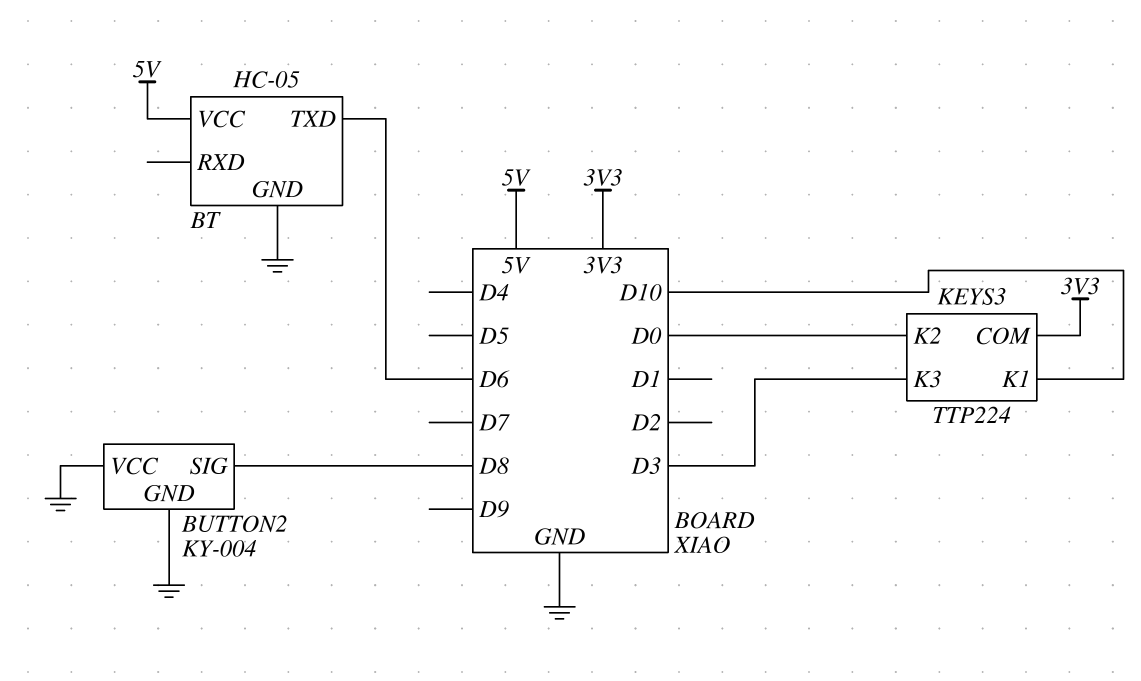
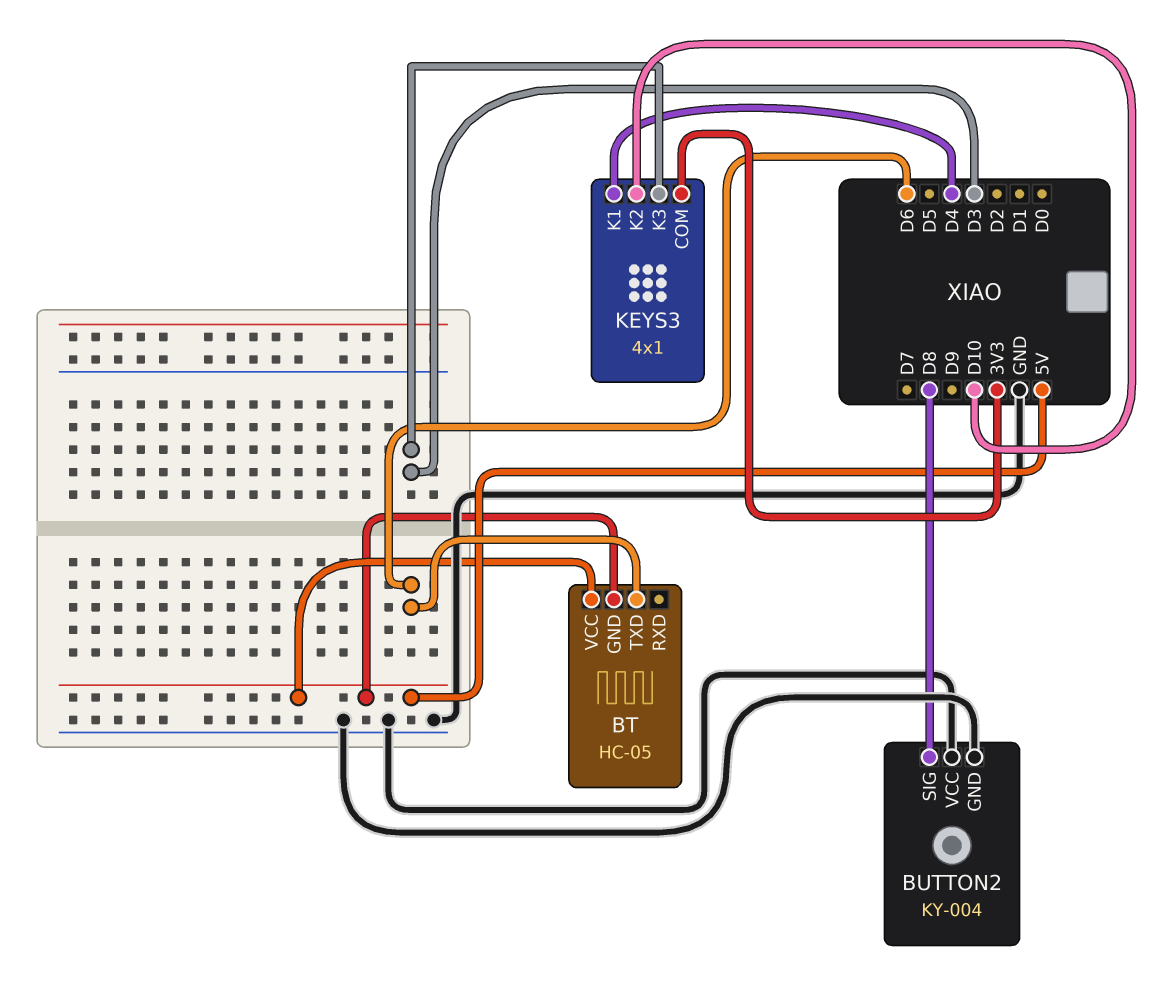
BT pin GND: GND -> 5V
KEYS3: TTP224 -> 4x1
KEYS3 pin K1: D10 -> D4
KEYS3 pin K2: D0 -> D10

